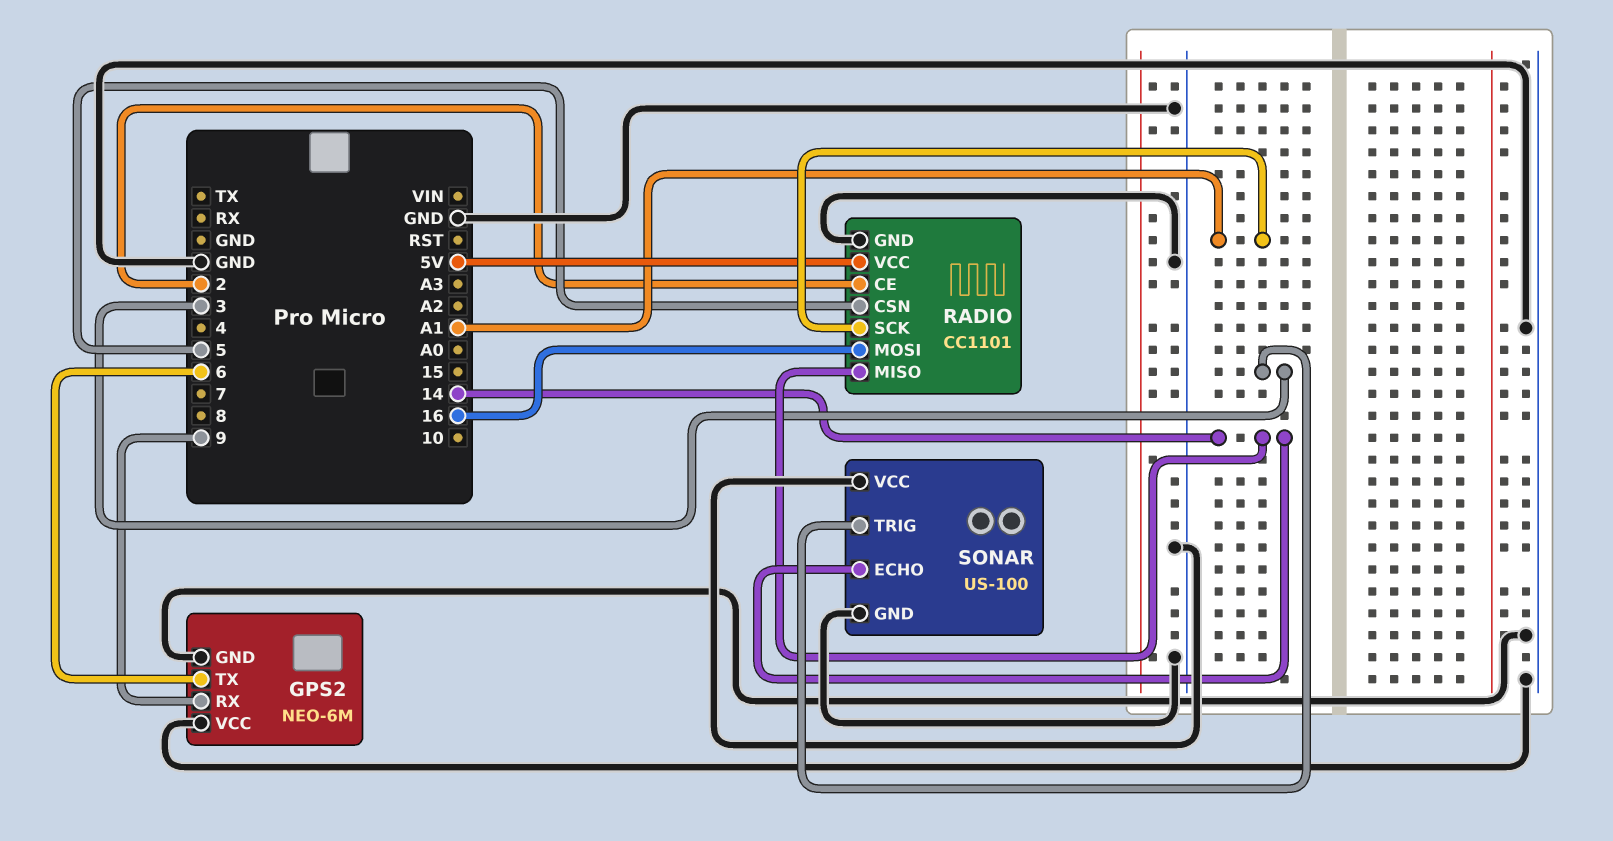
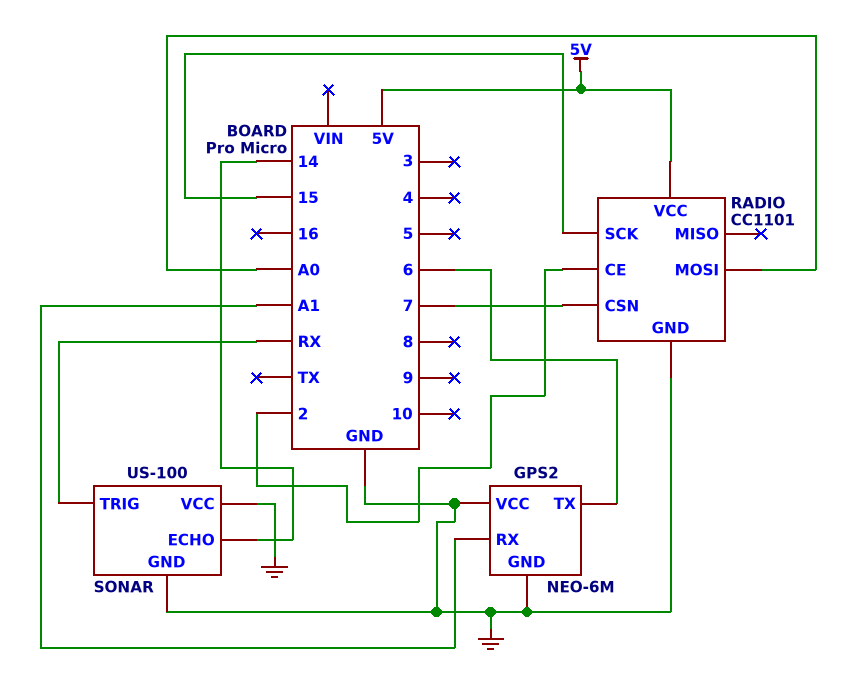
GPS2 pin RX: 9 -> A1
RADIO pin CSN: 5 -> 7
RADIO pin MISO: 14 -> none
RADIO pin MOSI: 16 -> A0
RADIO pin SCK: A1 -> 15
SONAR pin TRIG: 3 -> RX

